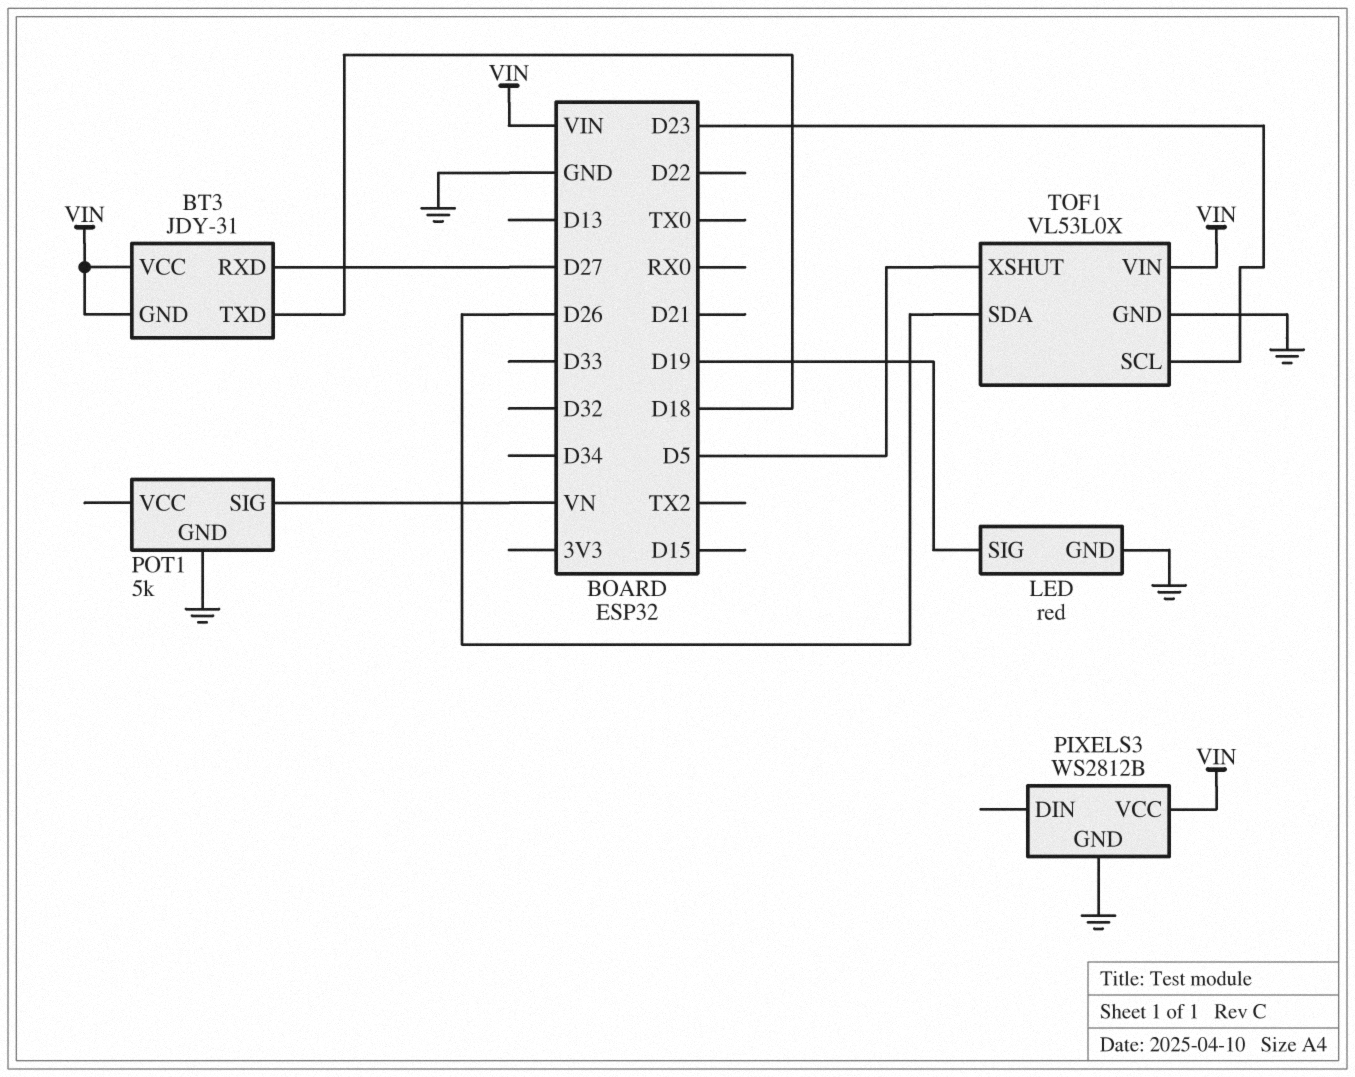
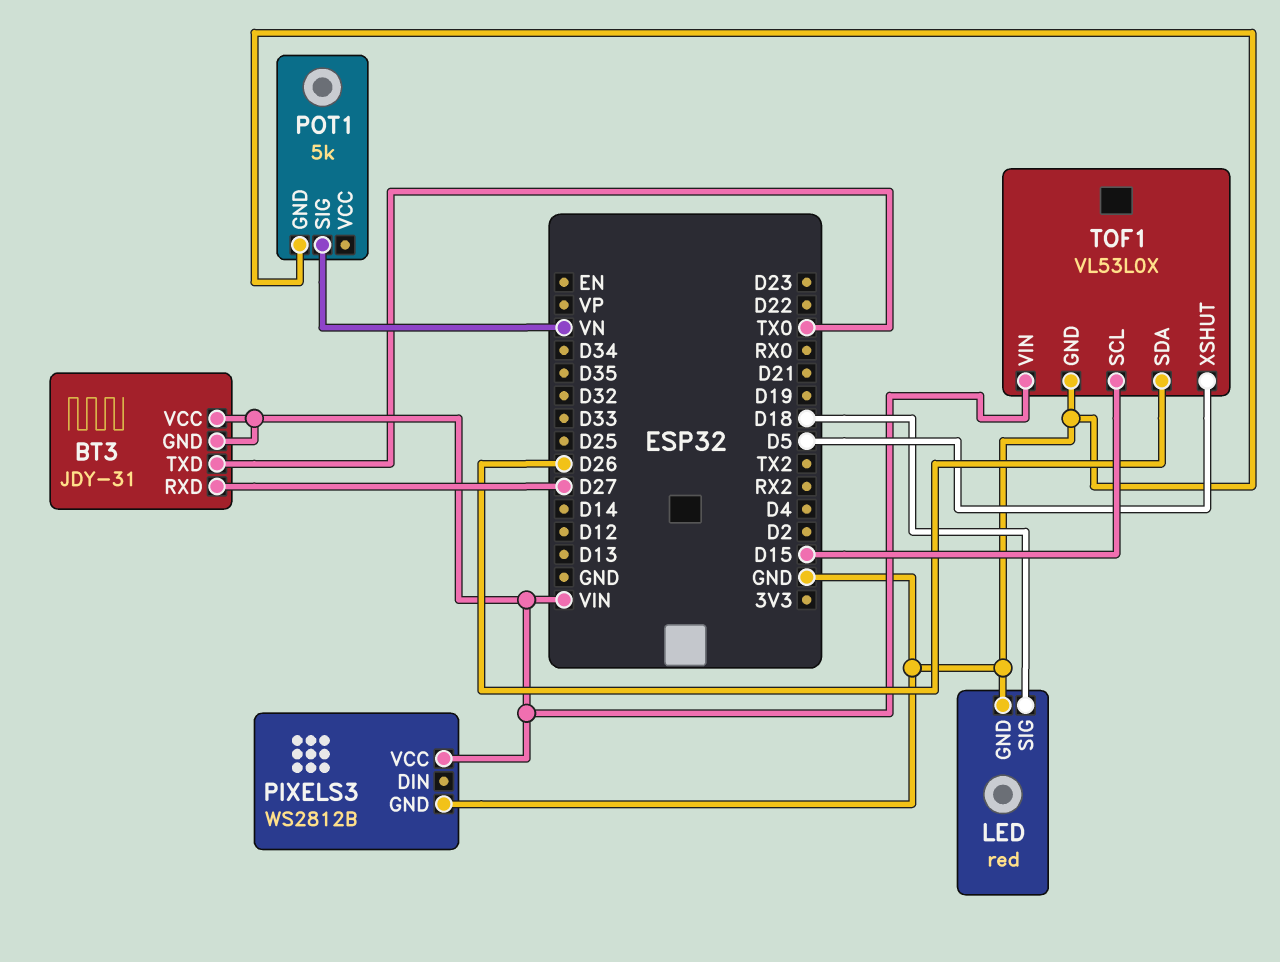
BT3 pin TXD: D18 -> TX0
LED pin SIG: D19 -> D18
TOF1 pin SCL: D23 -> D15

